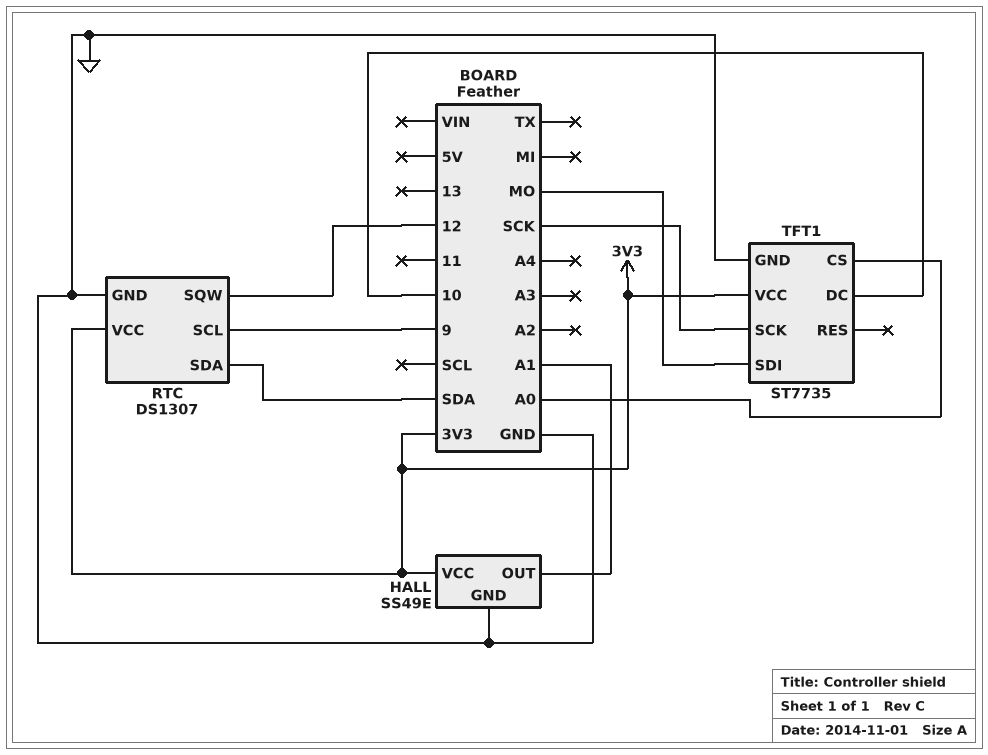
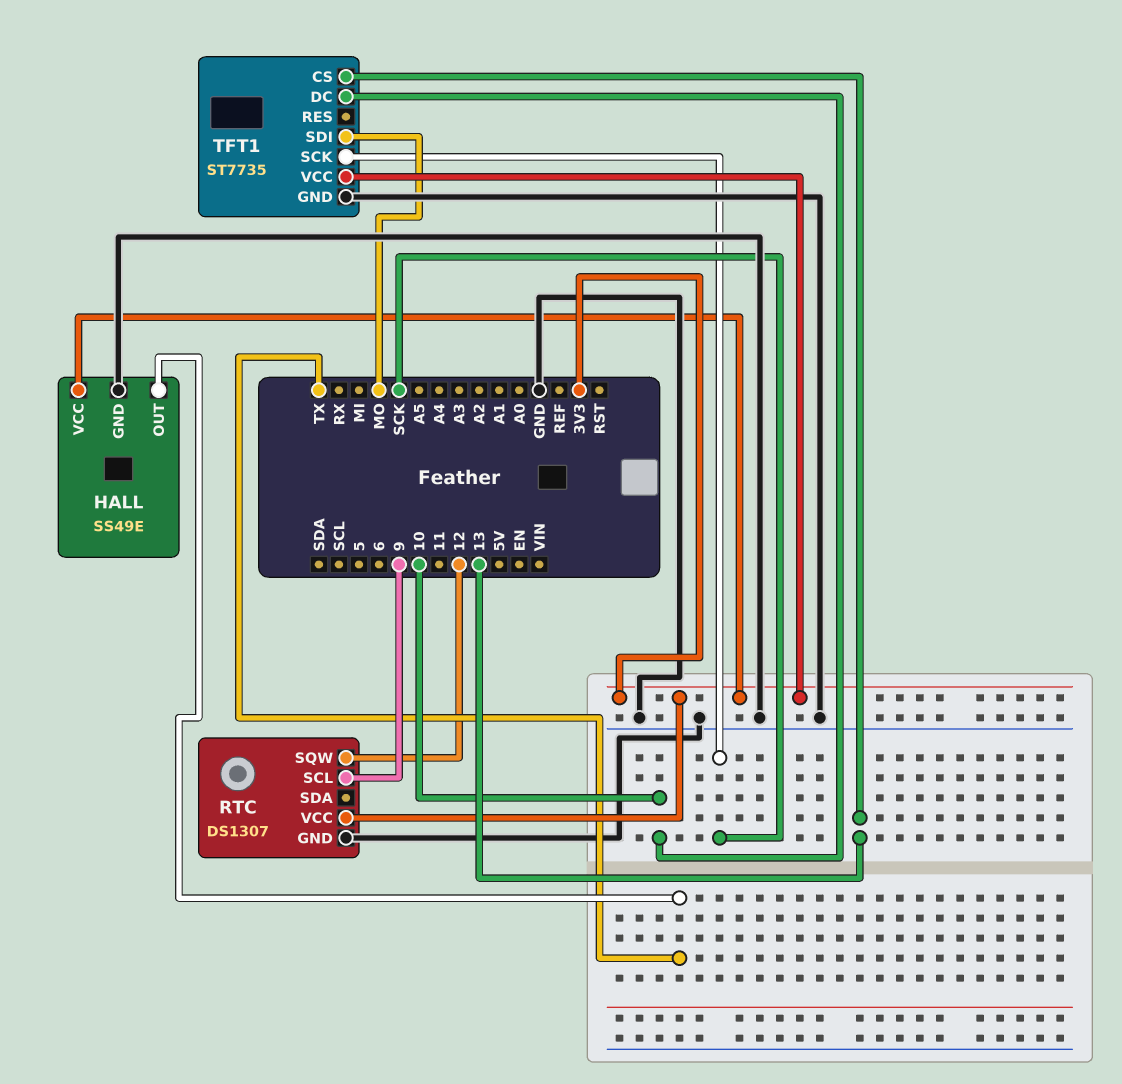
HALL pin OUT: A1 -> TX
RTC pin SDA: SDA -> none
TFT1 pin CS: A0 -> 13

